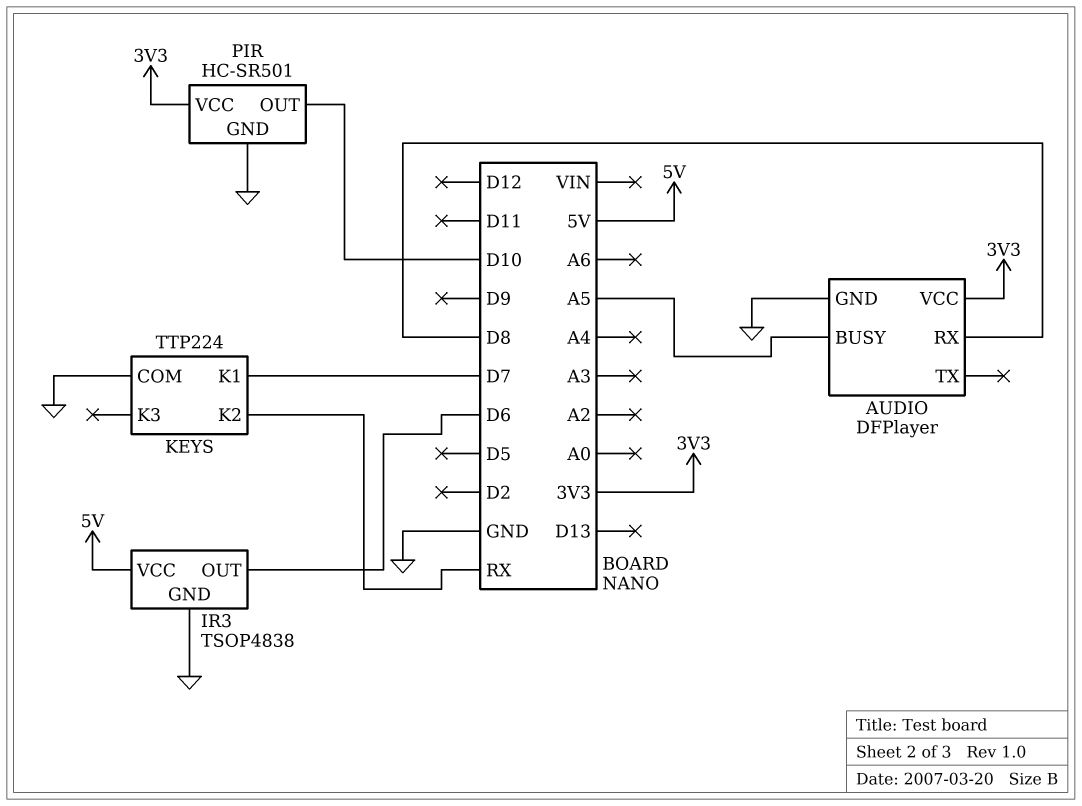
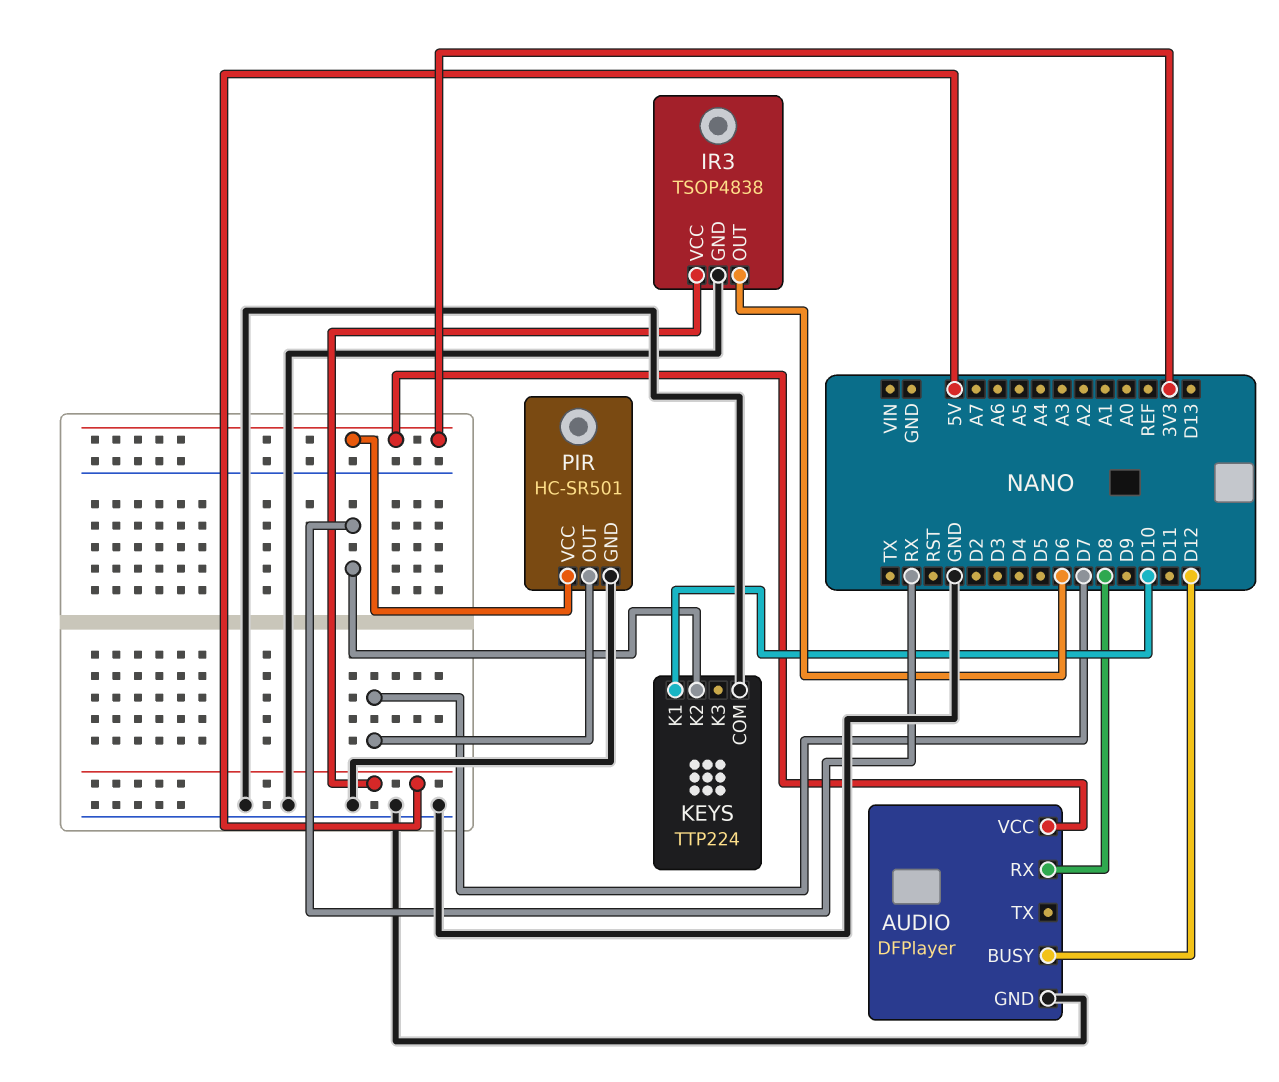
AUDIO pin BUSY: A5 -> D12
KEYS pin K1: D7 -> D10
PIR pin OUT: D10 -> D7

